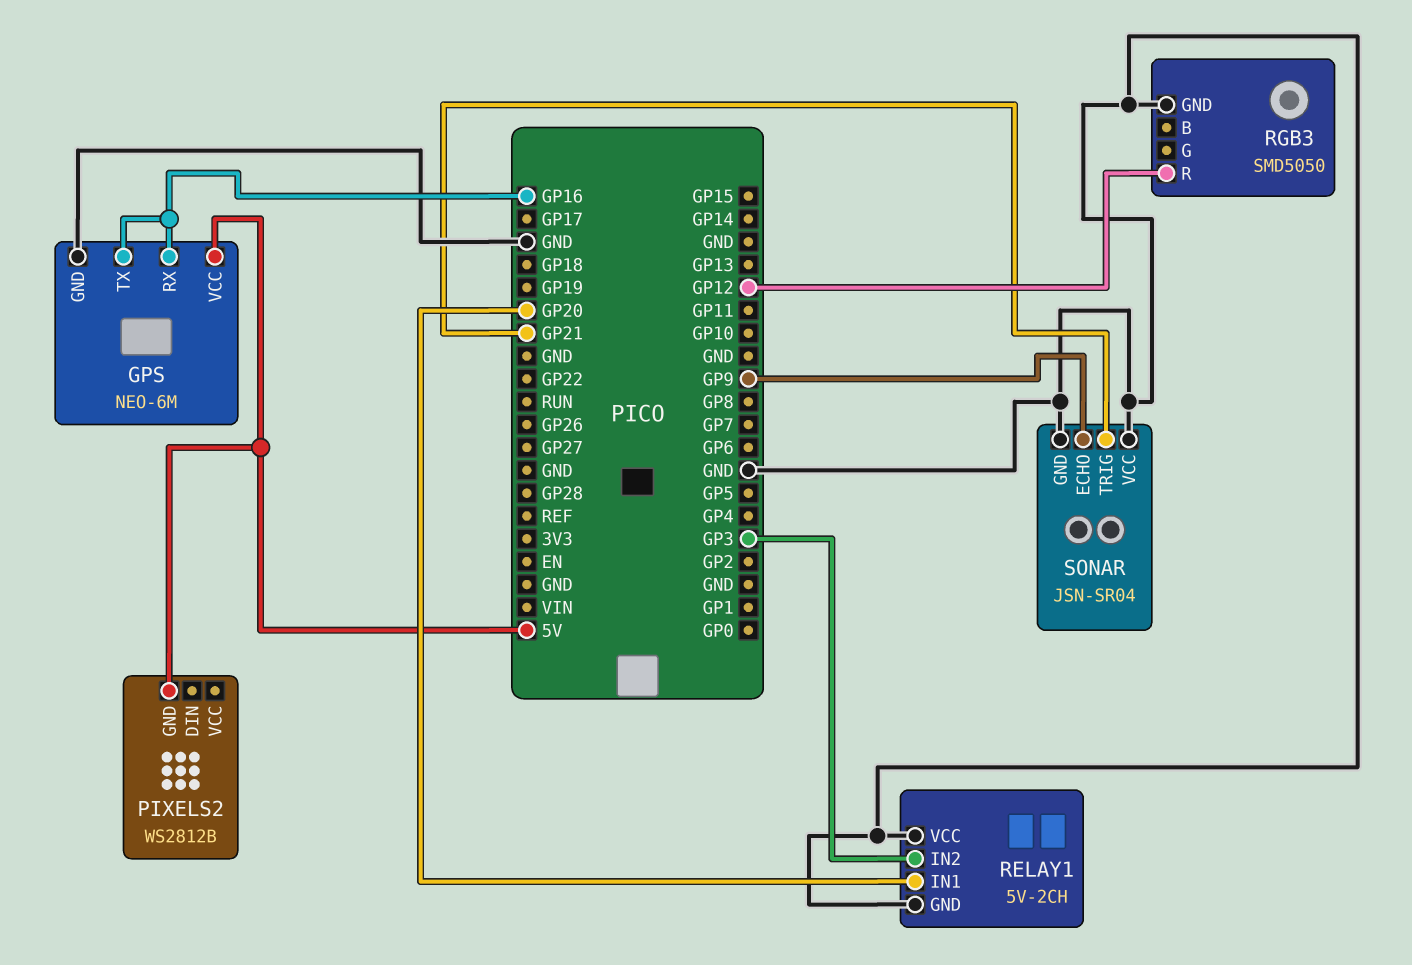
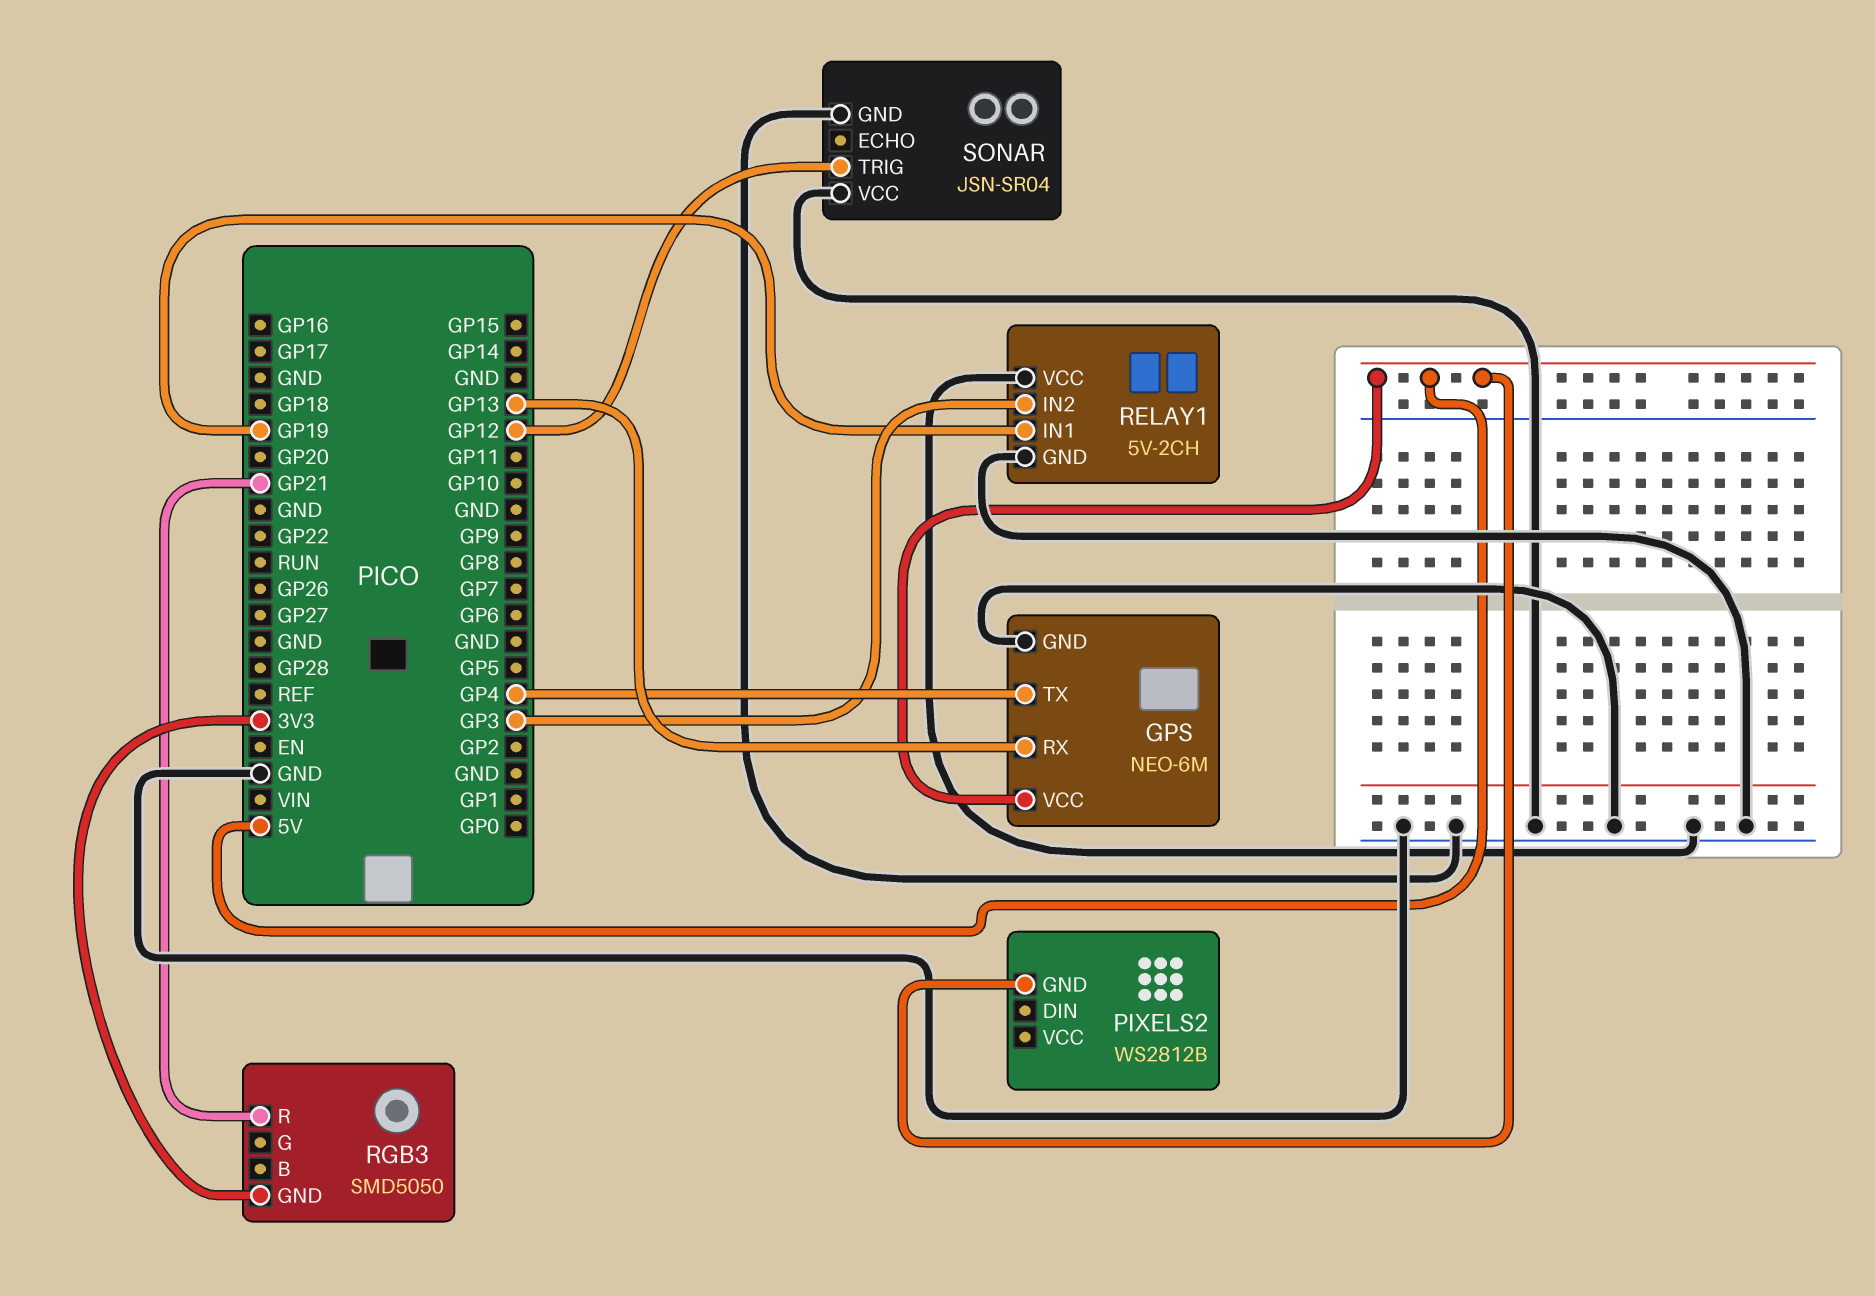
GPS pin RX: GP16 -> GP13
GPS pin TX: GP16 -> GP4
RELAY1 pin IN1: GP20 -> GP19
RGB3 pin GND: GND -> 3V3
RGB3 pin R: GP12 -> GP21
SONAR pin ECHO: GP9 -> none
SONAR pin TRIG: GP21 -> GP12

